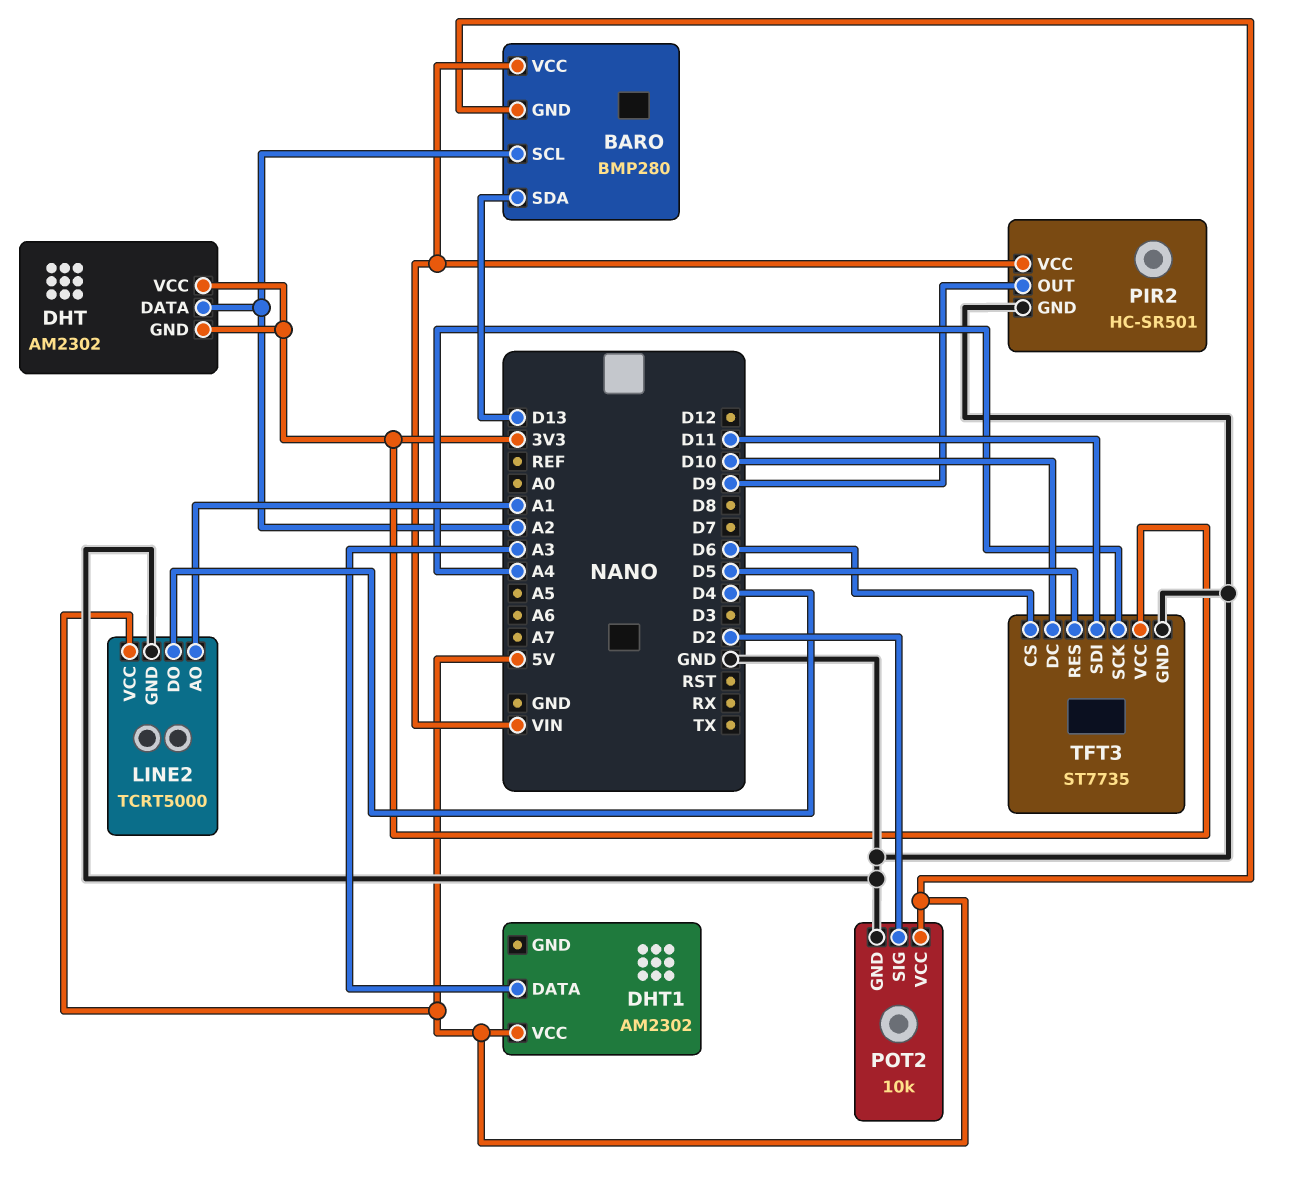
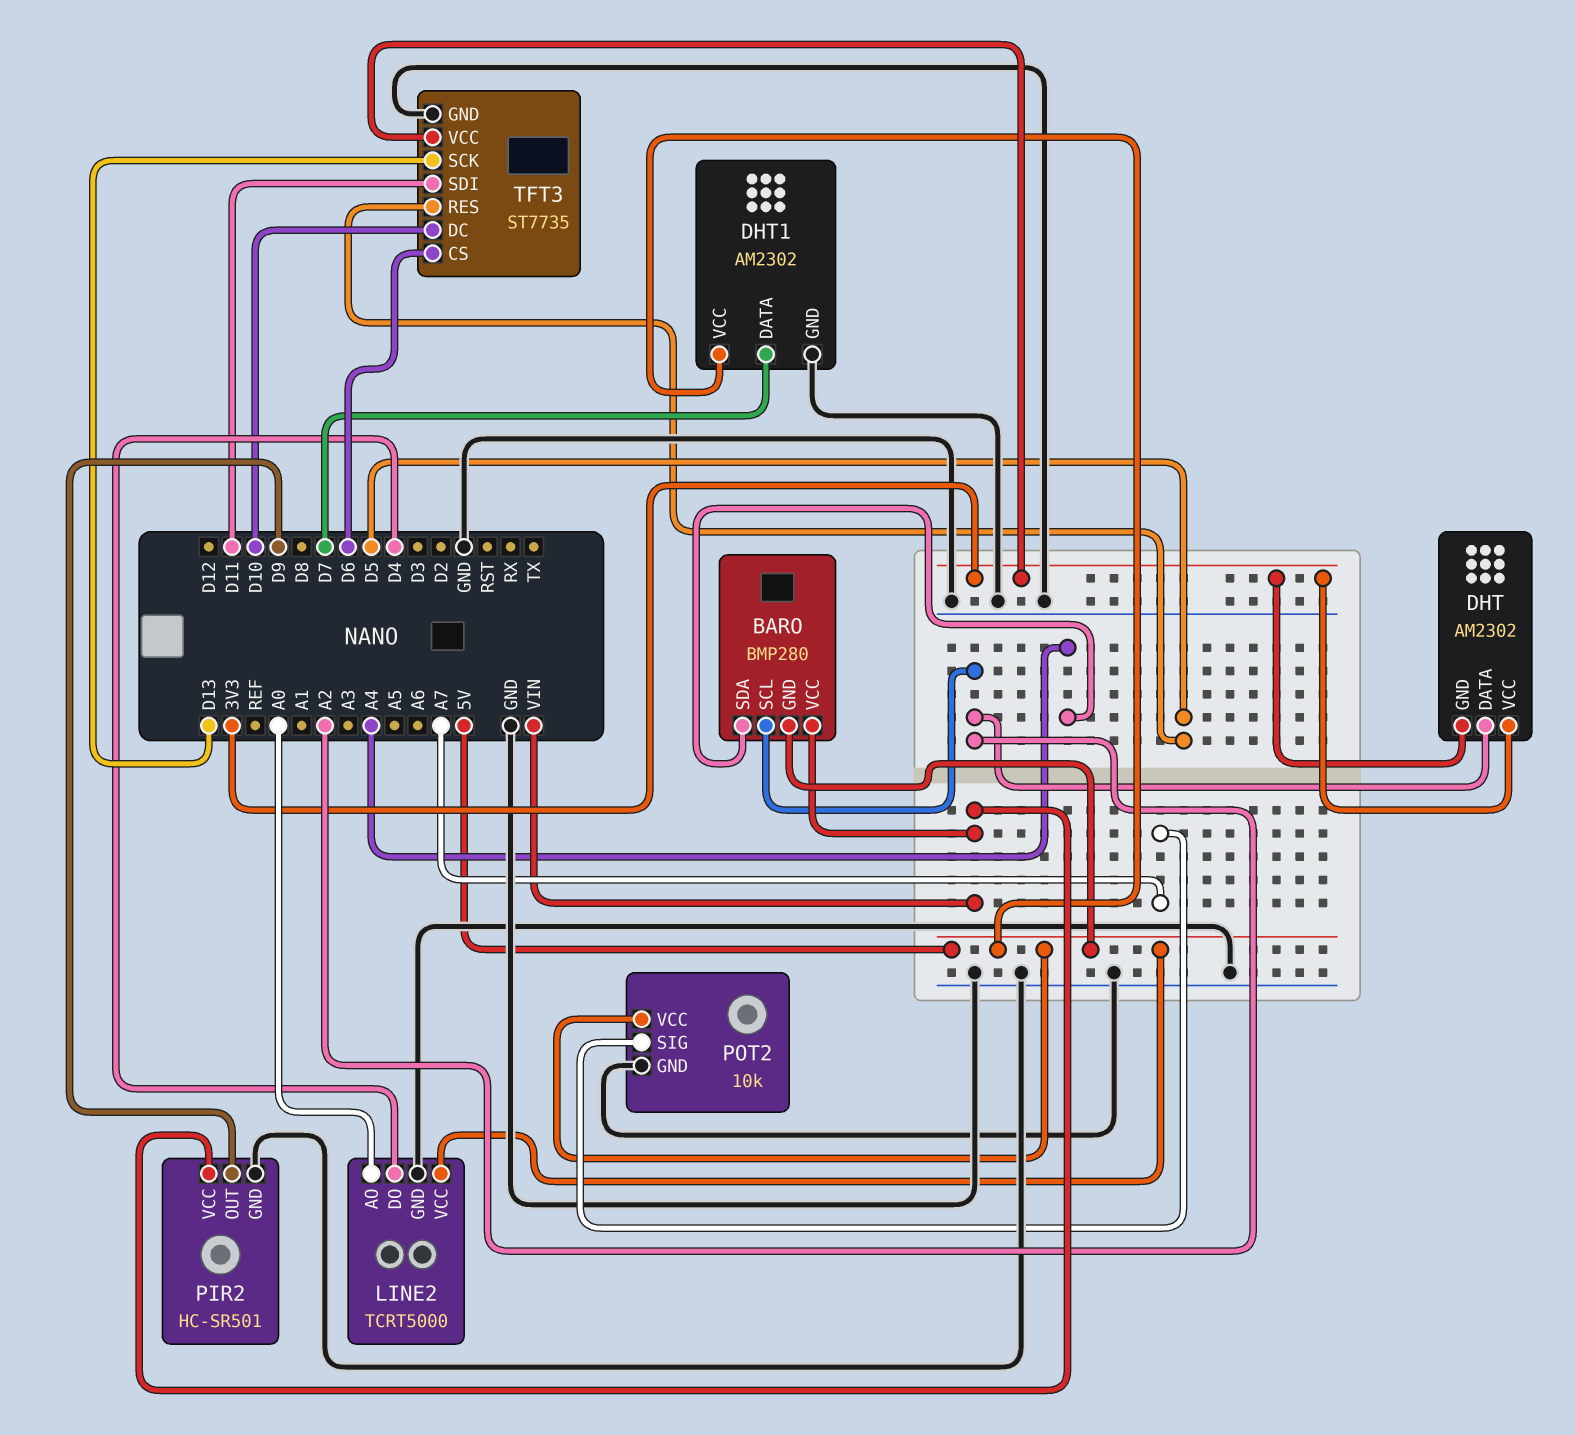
BARO pin SDA: D13 -> A4
DHT1 pin DATA: A3 -> D7
DHT1 pin GND: none -> GND
LINE2 pin AO: A1 -> A0
POT2 pin SIG: D2 -> A7
TFT3 pin SCK: A4 -> D13

